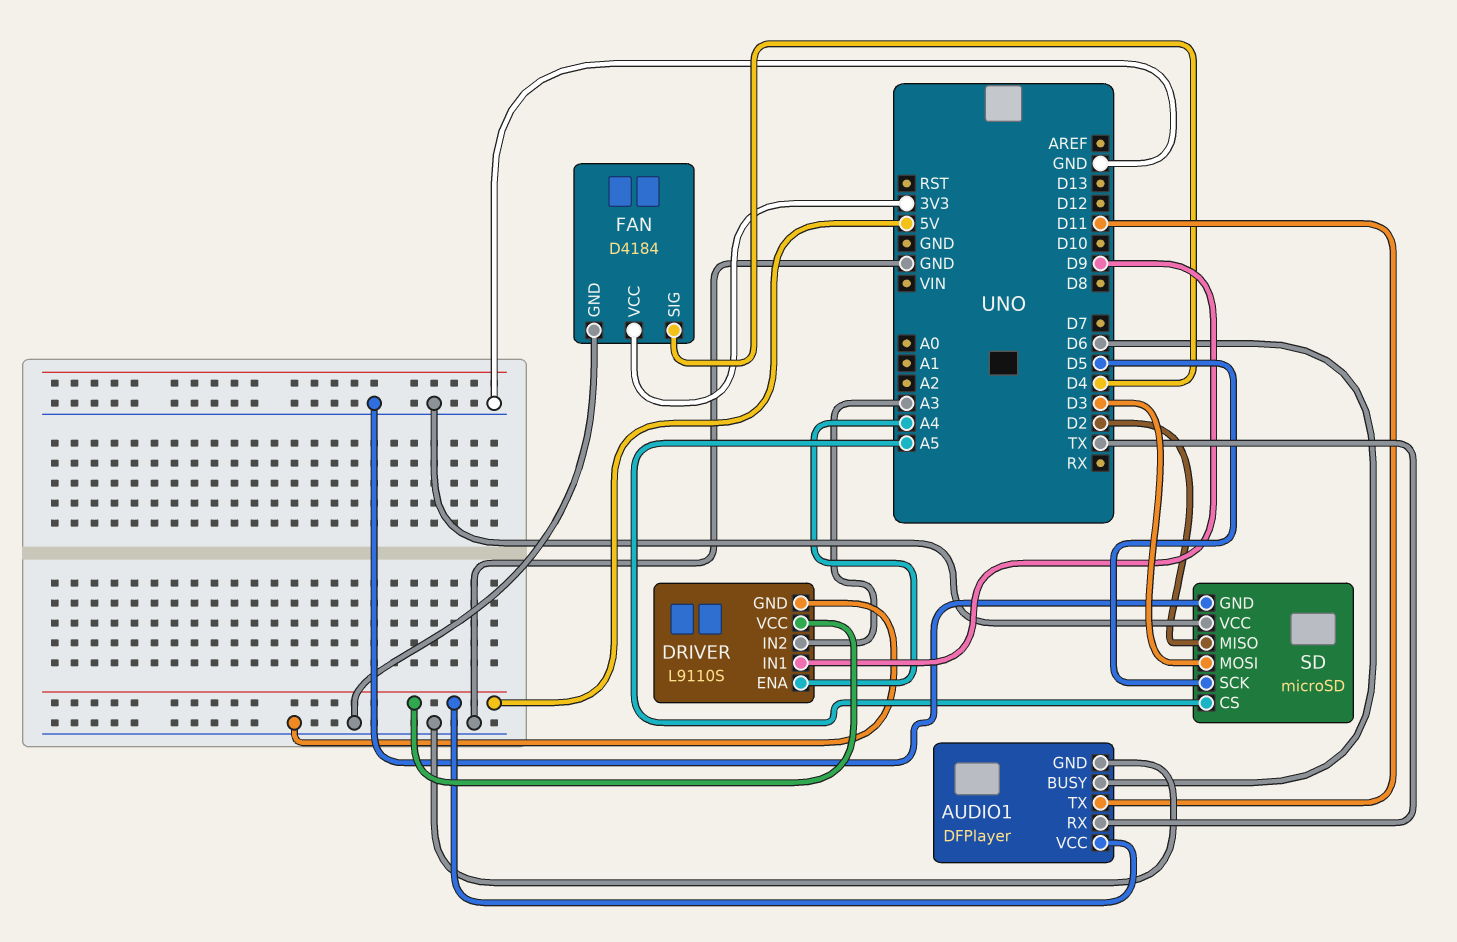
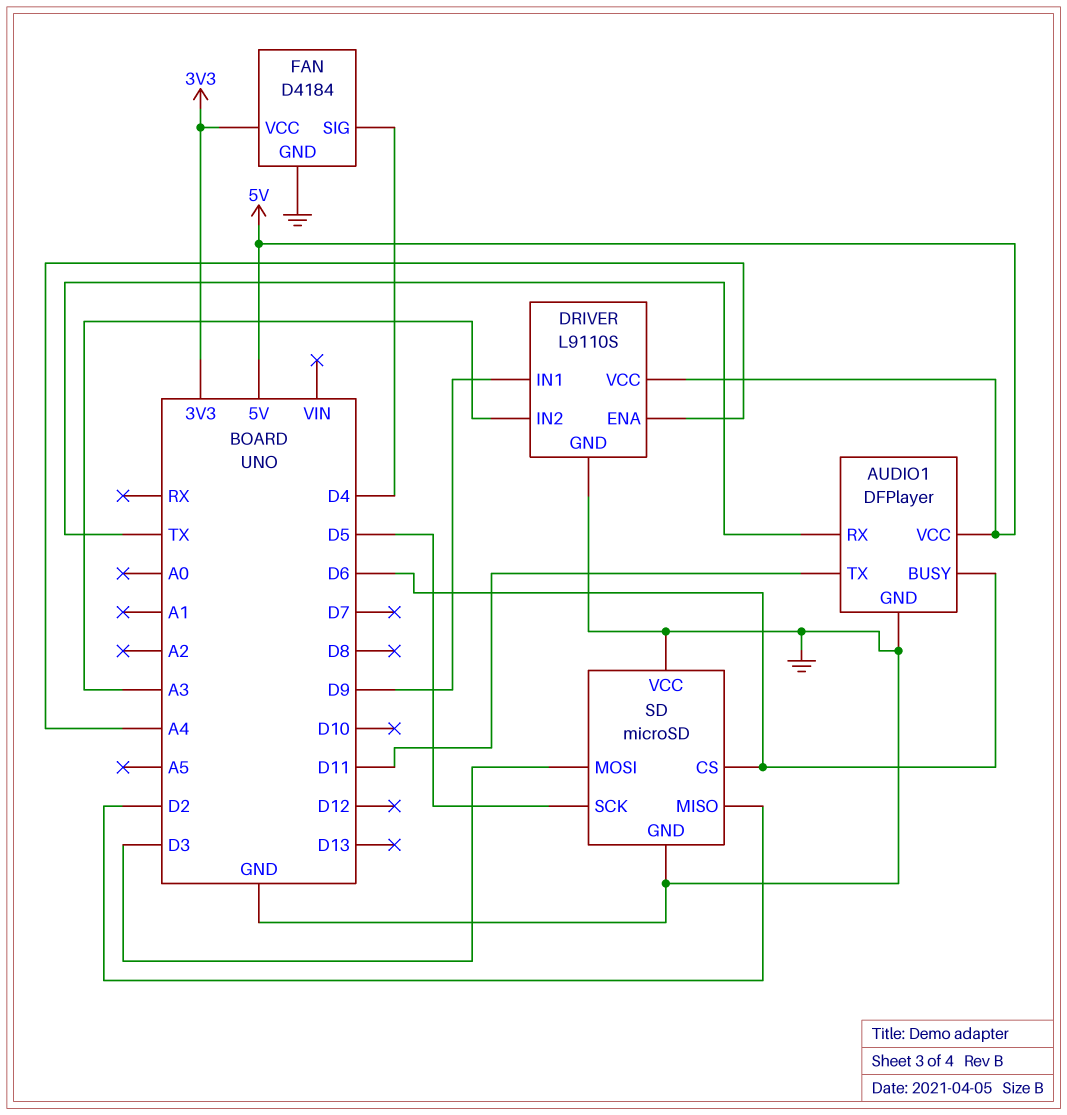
SD pin CS: A5 -> D6

